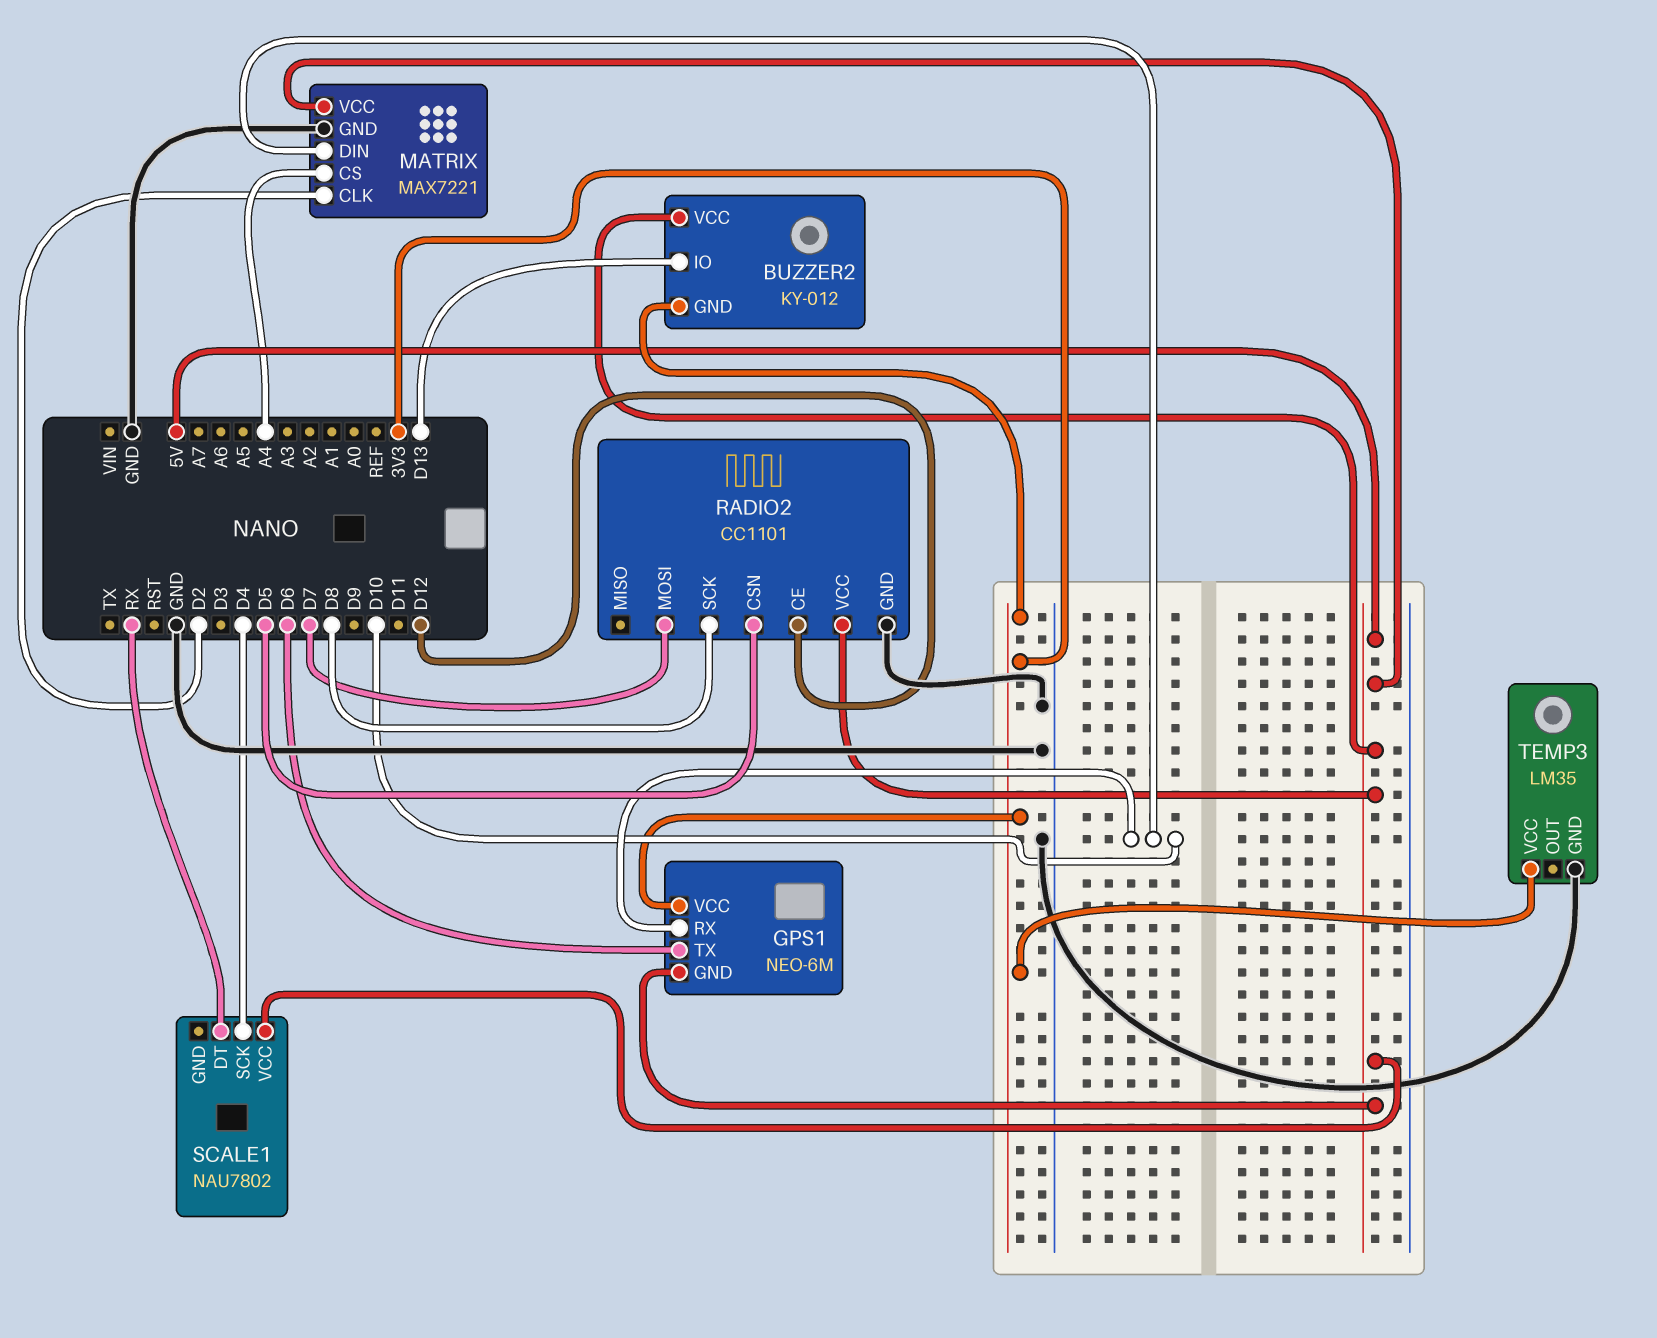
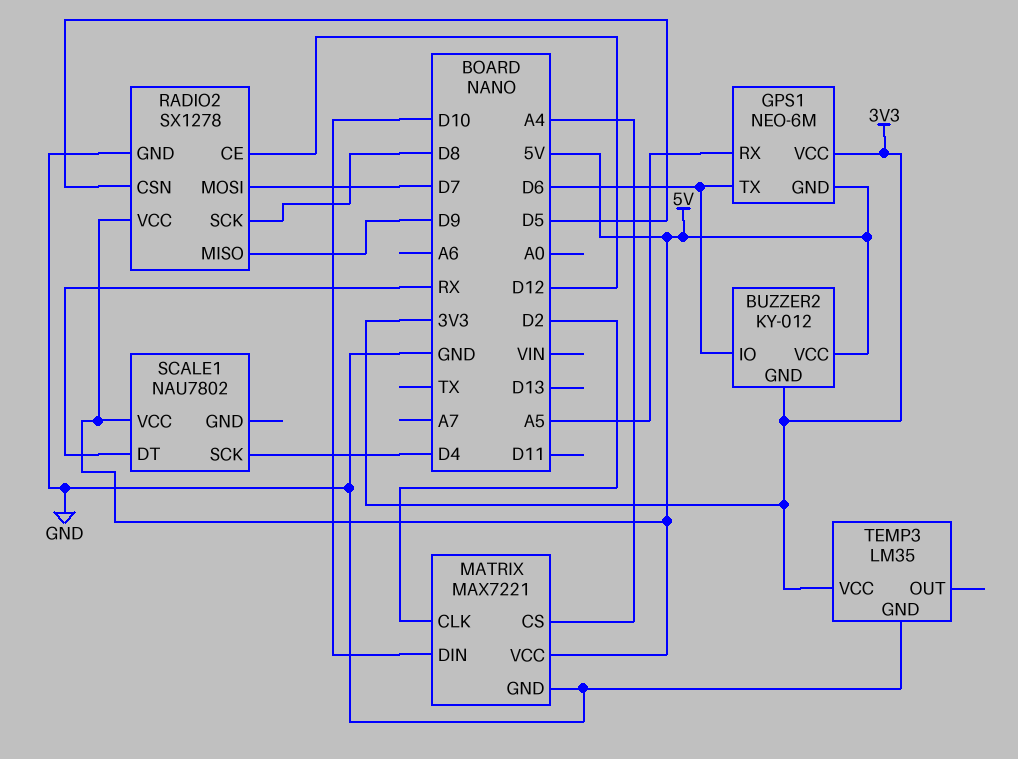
BUZZER2 pin IO: D13 -> D6
GPS1 pin RX: D10 -> A5
RADIO2: CC1101 -> SX1278
RADIO2 pin MISO: none -> D9

